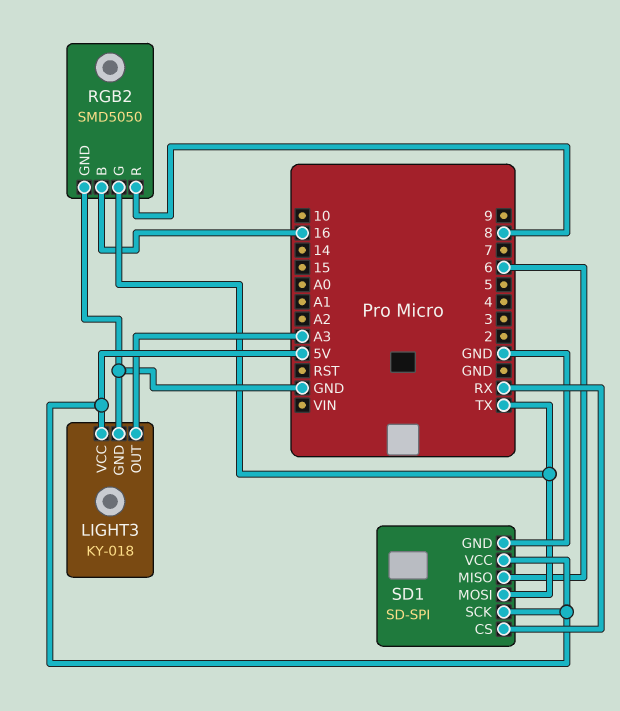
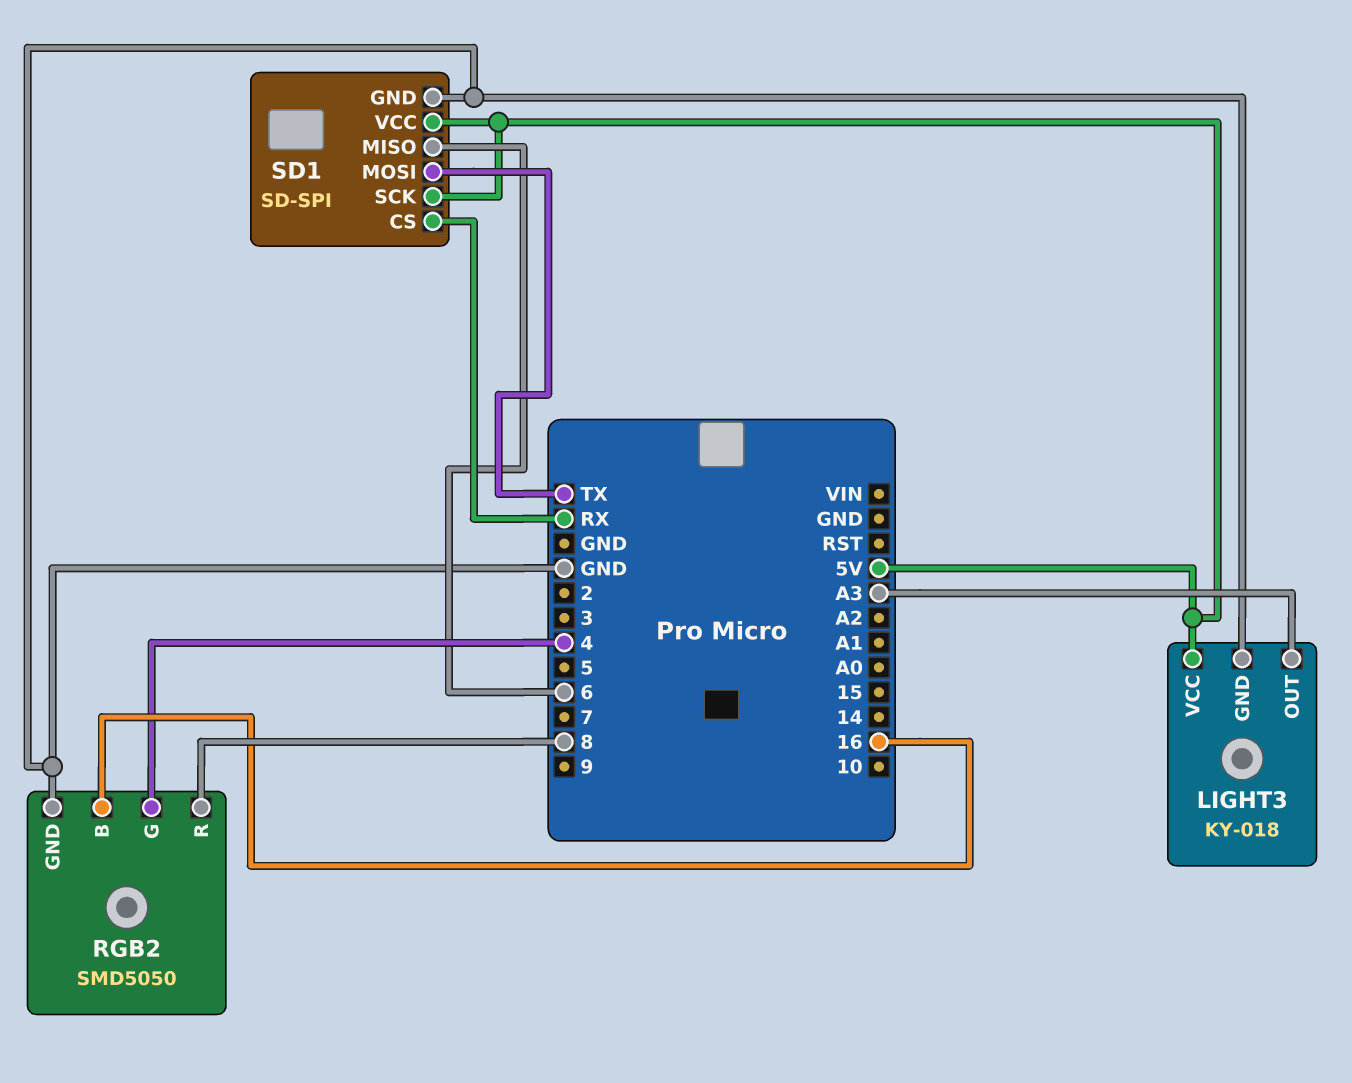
RGB2 pin G: TX -> 4

